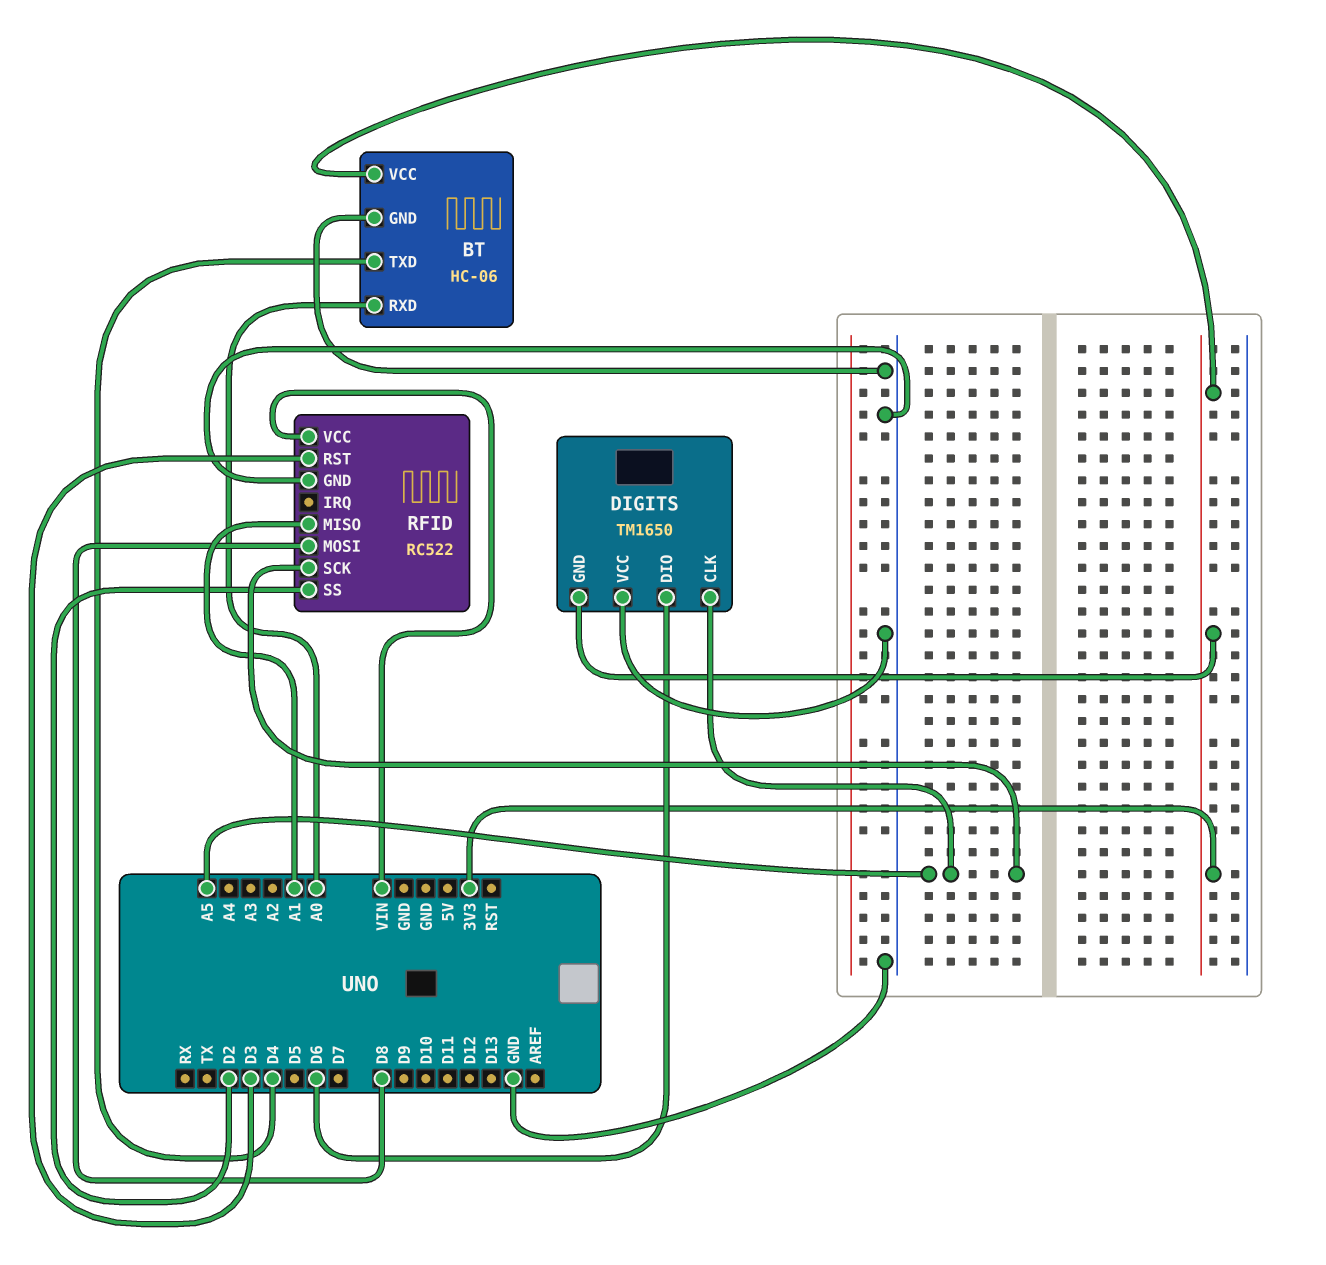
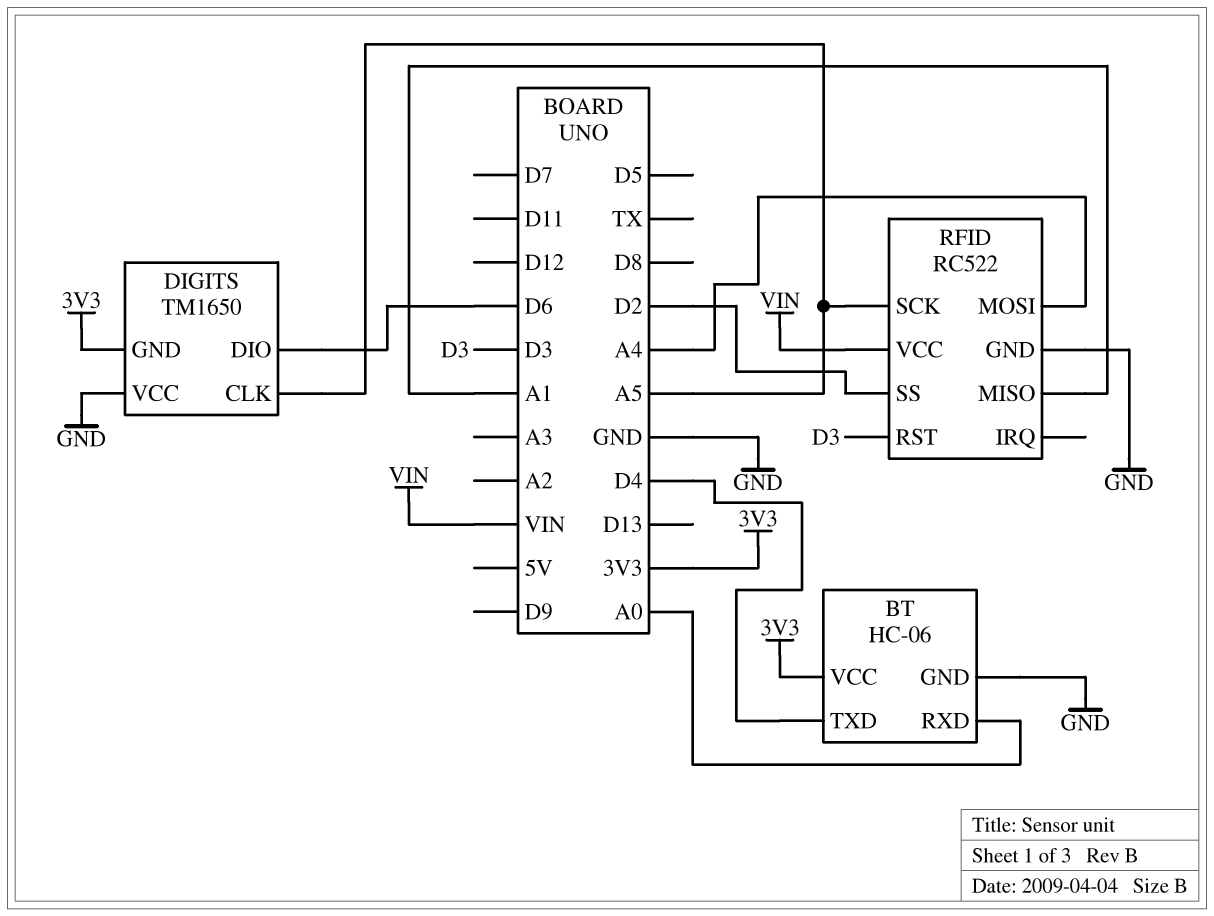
RFID pin MOSI: D8 -> A4

